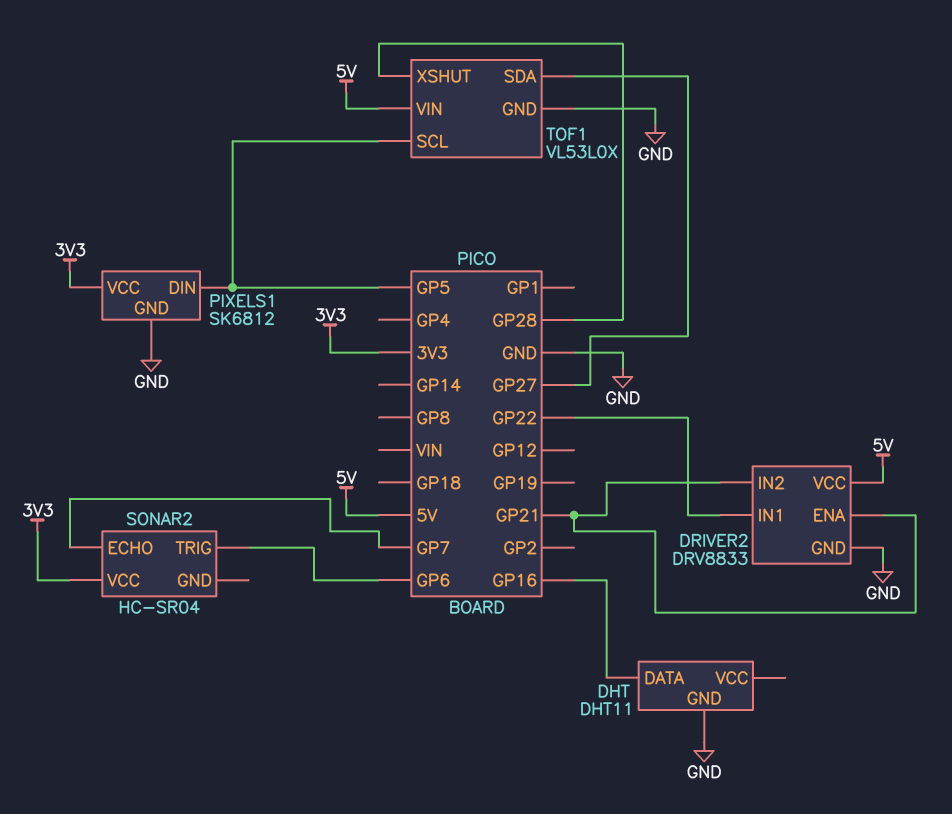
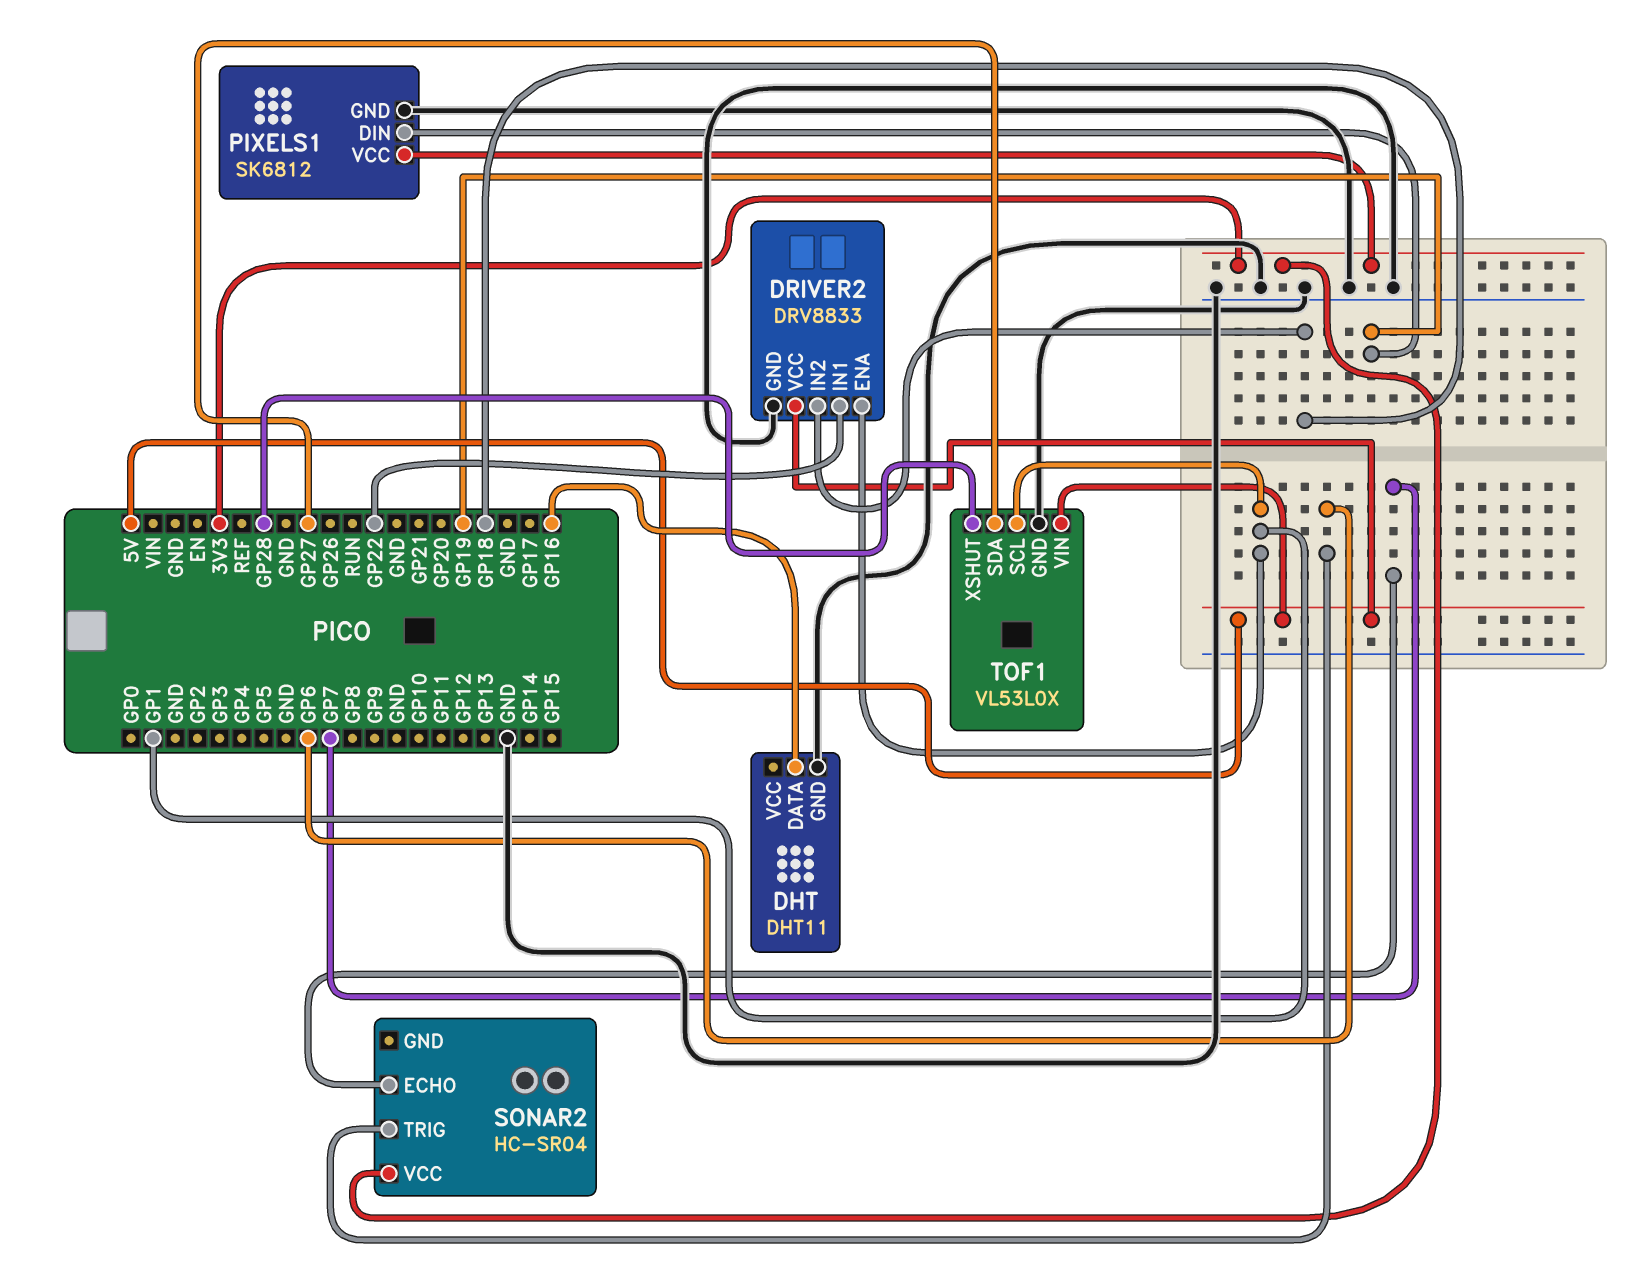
DRIVER2 pin ENA: GP21 -> GP1
DRIVER2 pin IN2: GP21 -> GP18
PIXELS1 pin DIN: GP5 -> GP19
TOF1 pin SCL: GP5 -> GP1

